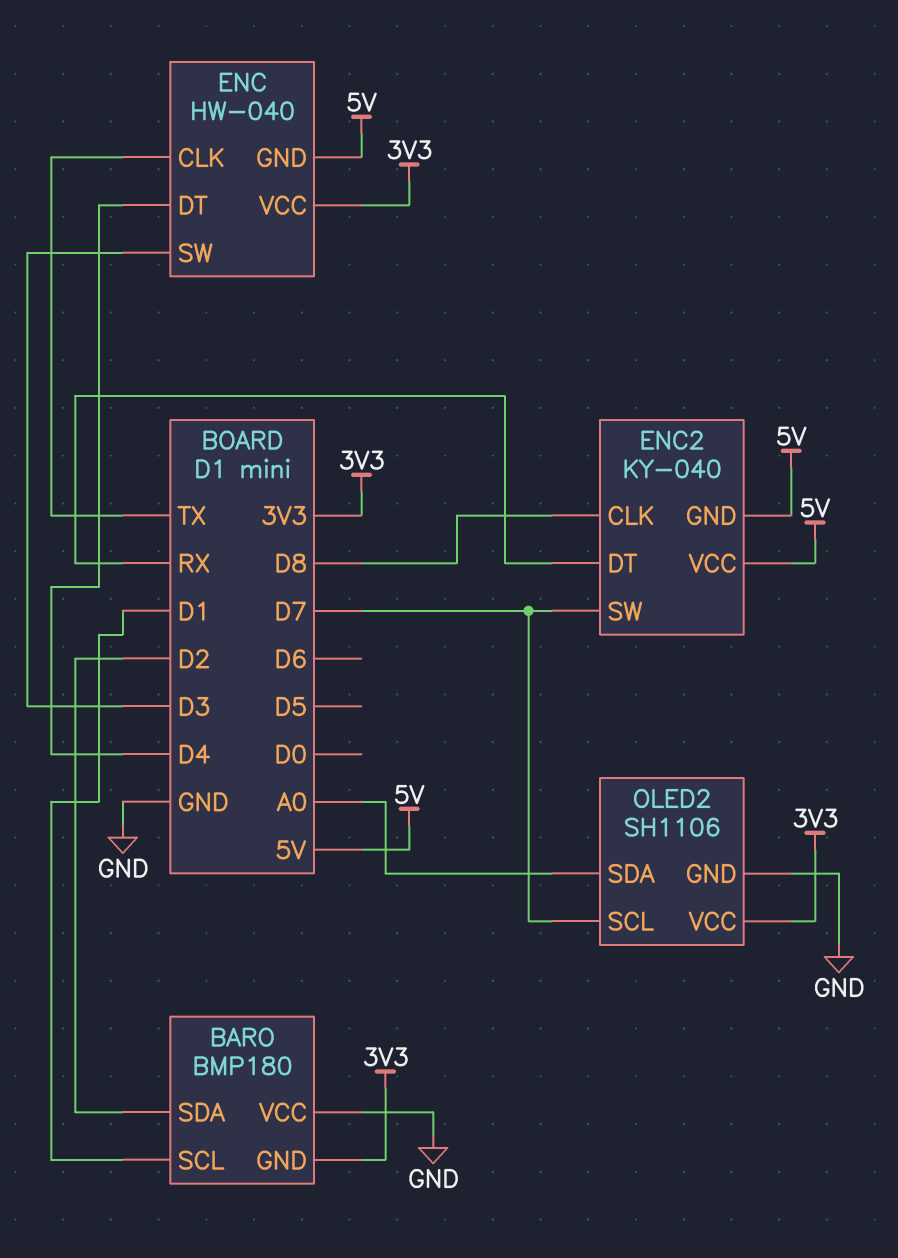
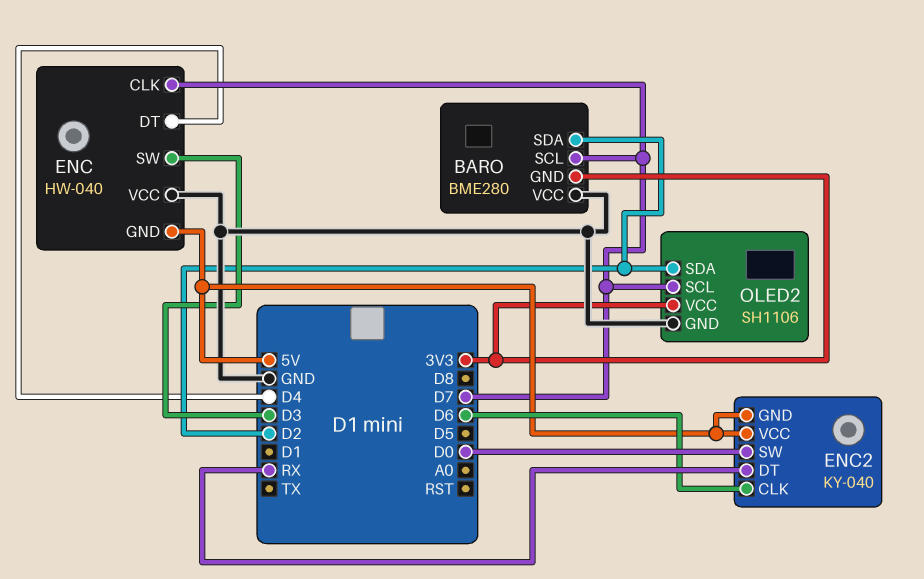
BARO: BMP180 -> BME280
BARO pin SCL: D1 -> D7
ENC pin CLK: TX -> D7
ENC pin VCC: 3V3 -> GND
ENC2 pin CLK: D8 -> D6
ENC2 pin SW: D7 -> D0
OLED2 pin SDA: A0 -> D2

